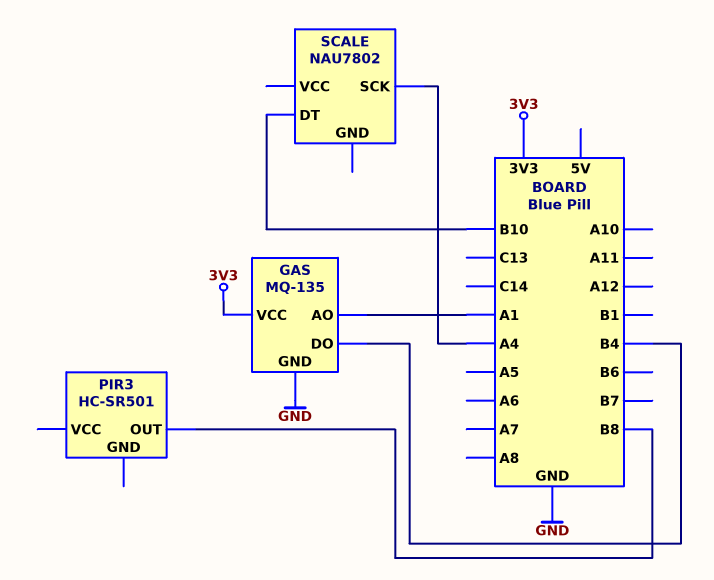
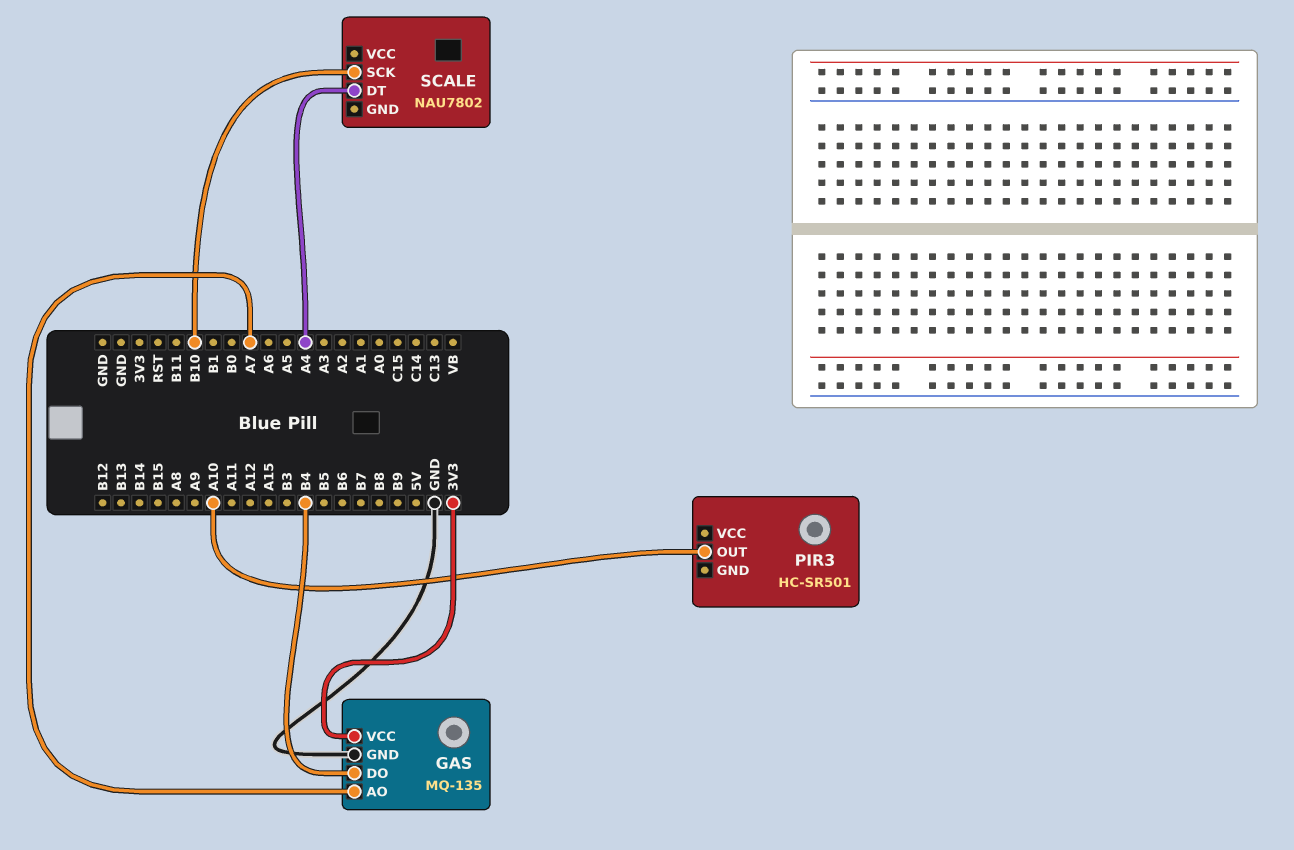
GAS pin AO: A1 -> A7
PIR3 pin OUT: B8 -> A10
SCALE pin DT: B10 -> A4
SCALE pin SCK: A4 -> B10

